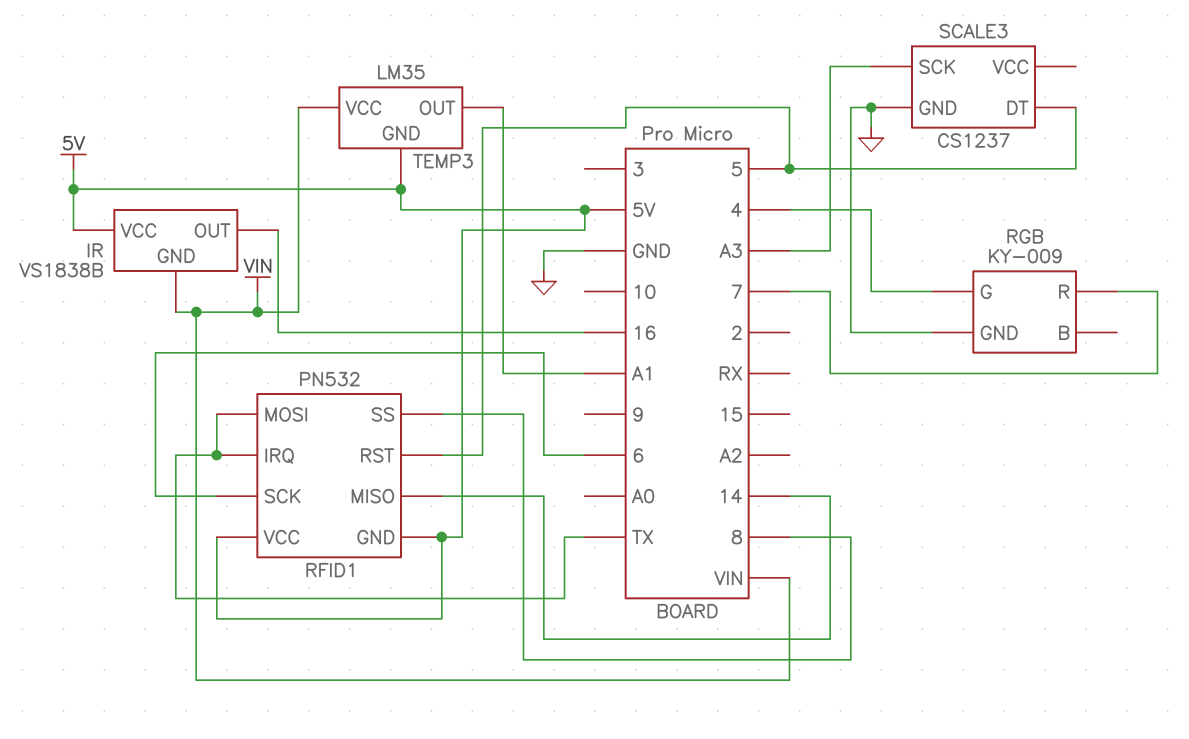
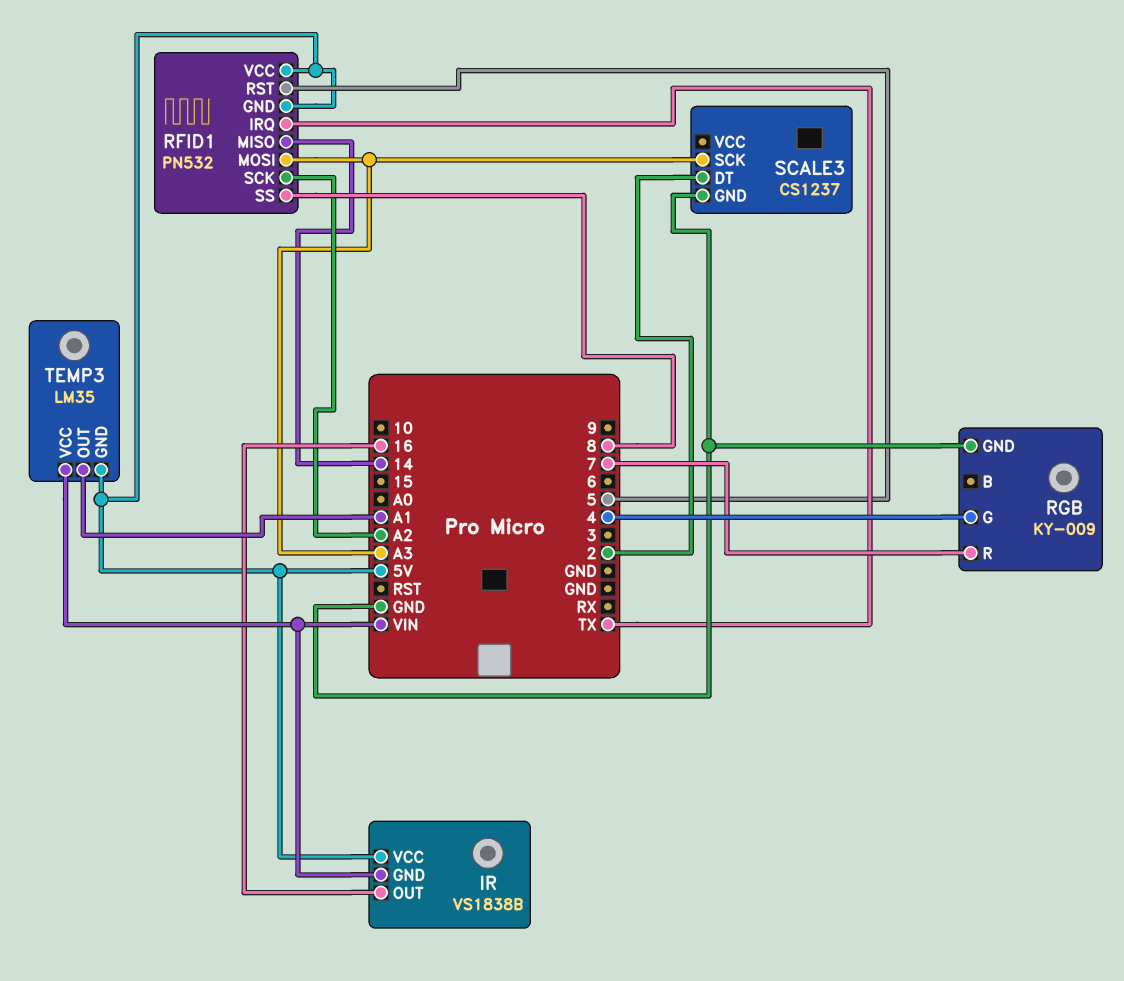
RFID1 pin MOSI: TX -> A3
RFID1 pin SCK: 6 -> A2
SCALE3 pin DT: 5 -> 2

